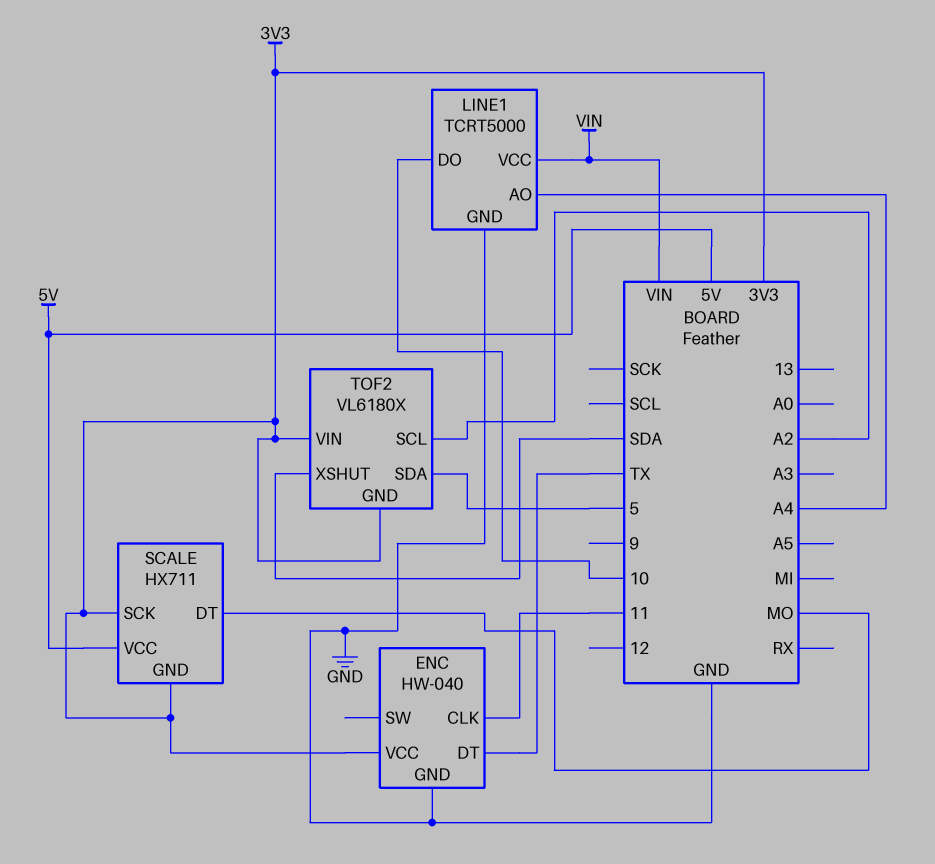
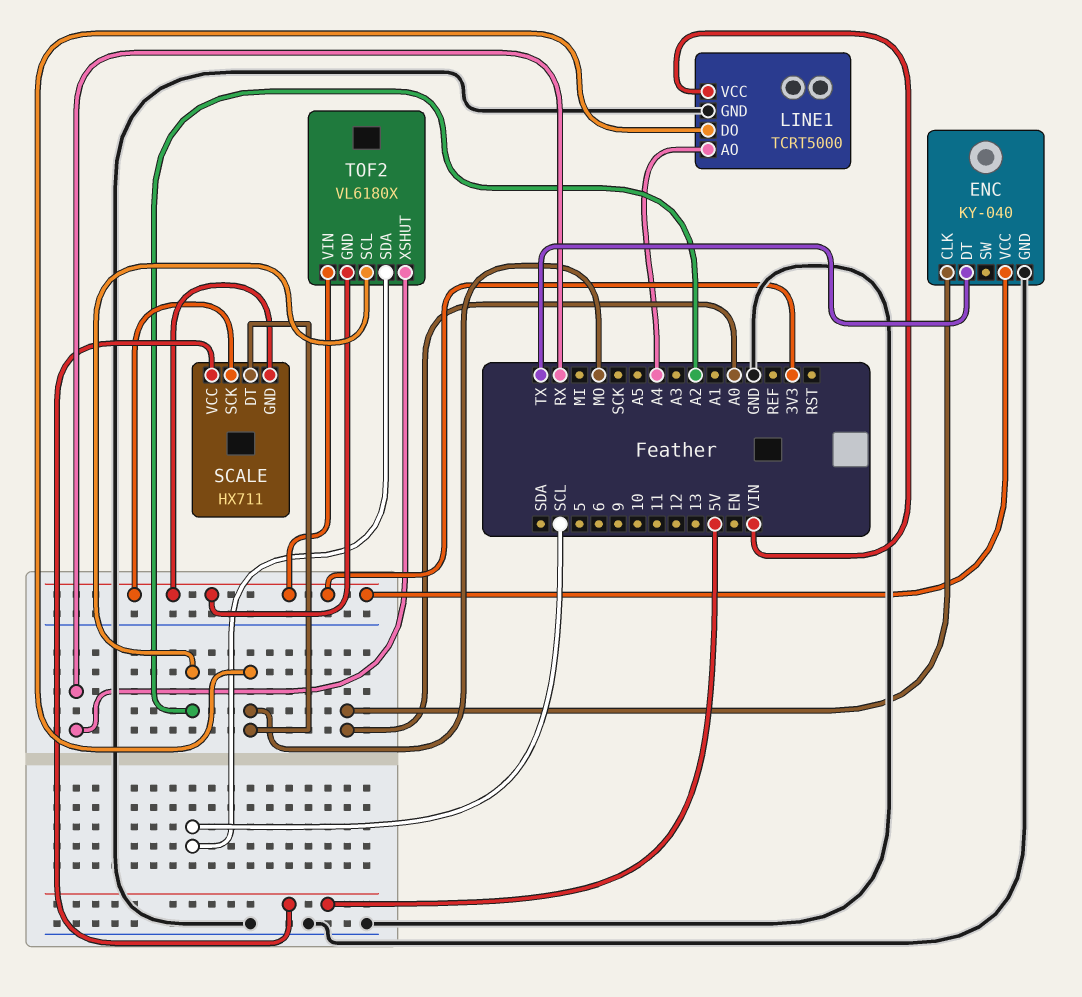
ENC: HW-040 -> KY-040
ENC pin CLK: 11 -> A0
LINE1 pin DO: 10 -> MO
TOF2 pin SDA: 5 -> SCL
TOF2 pin XSHUT: SDA -> RX

